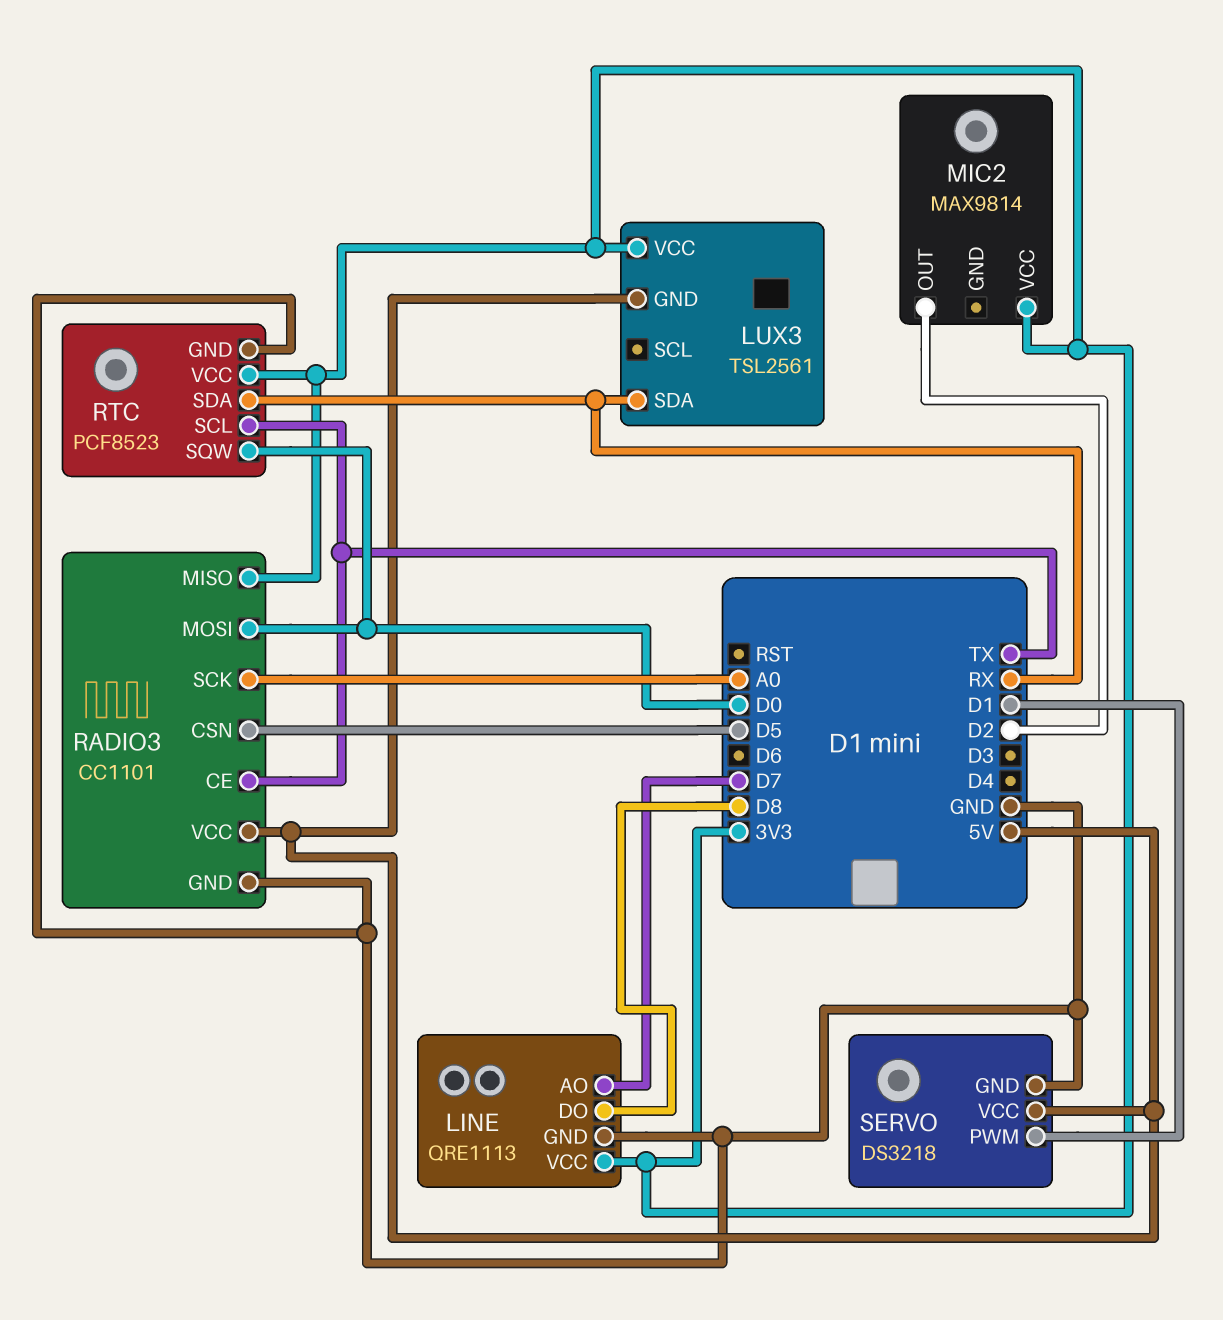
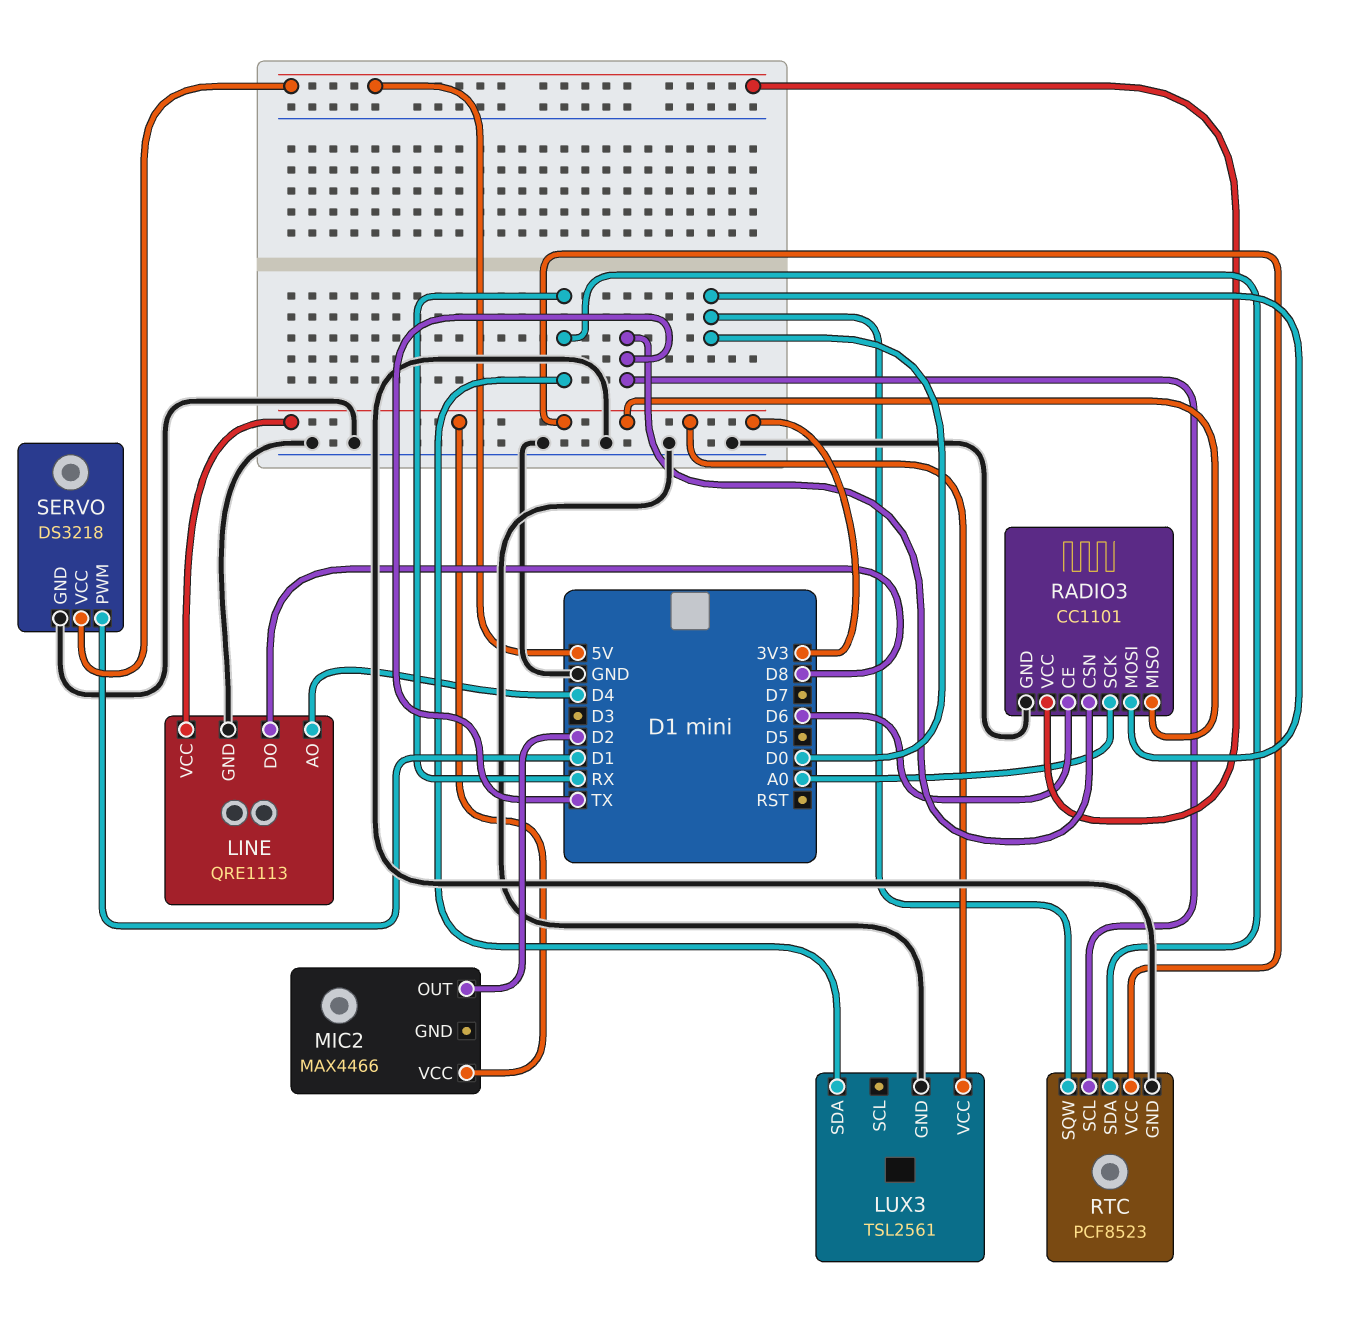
LINE pin AO: D7 -> D4
LUX3 pin GND: 5V -> GND
MIC2: MAX9814 -> MAX4466
RADIO3 pin CE: TX -> D6
RADIO3 pin CSN: D5 -> TX

